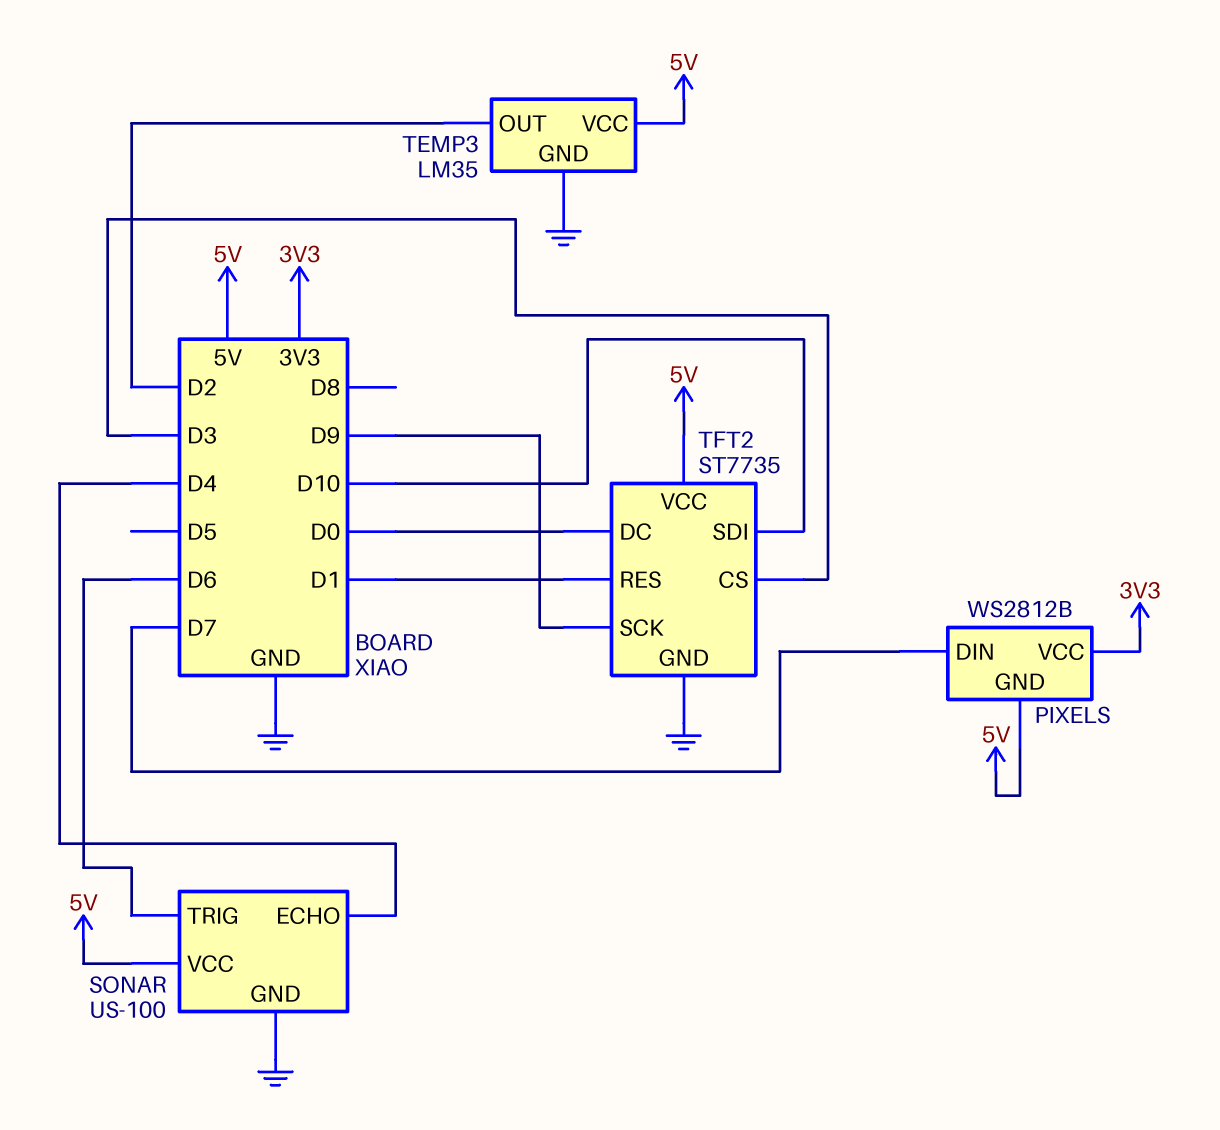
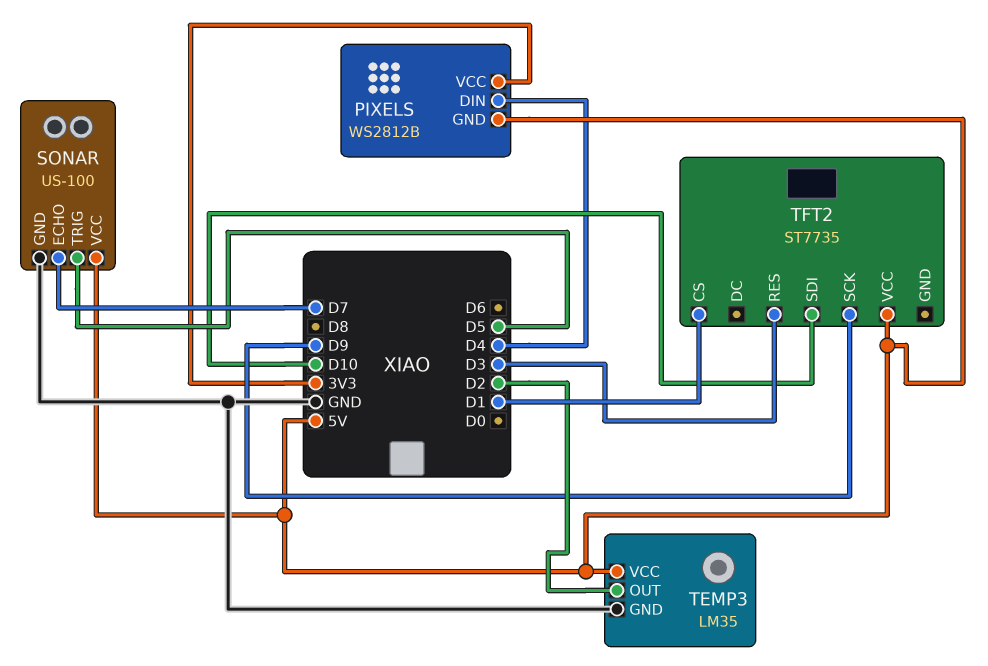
PIXELS pin DIN: D7 -> D4
SONAR pin ECHO: D4 -> D7
SONAR pin TRIG: D6 -> D5
TFT2 pin CS: D3 -> D1
TFT2 pin DC: D0 -> none
TFT2 pin GND: GND -> none
TFT2 pin RES: D1 -> D3

